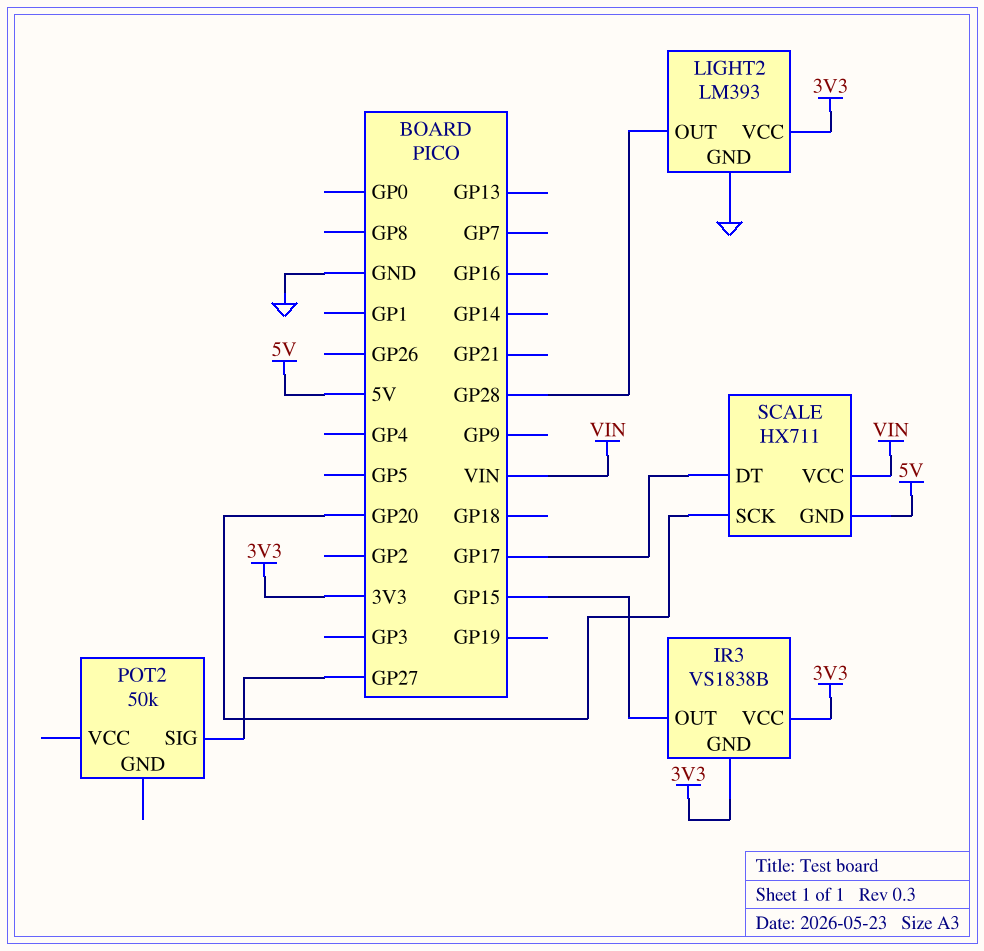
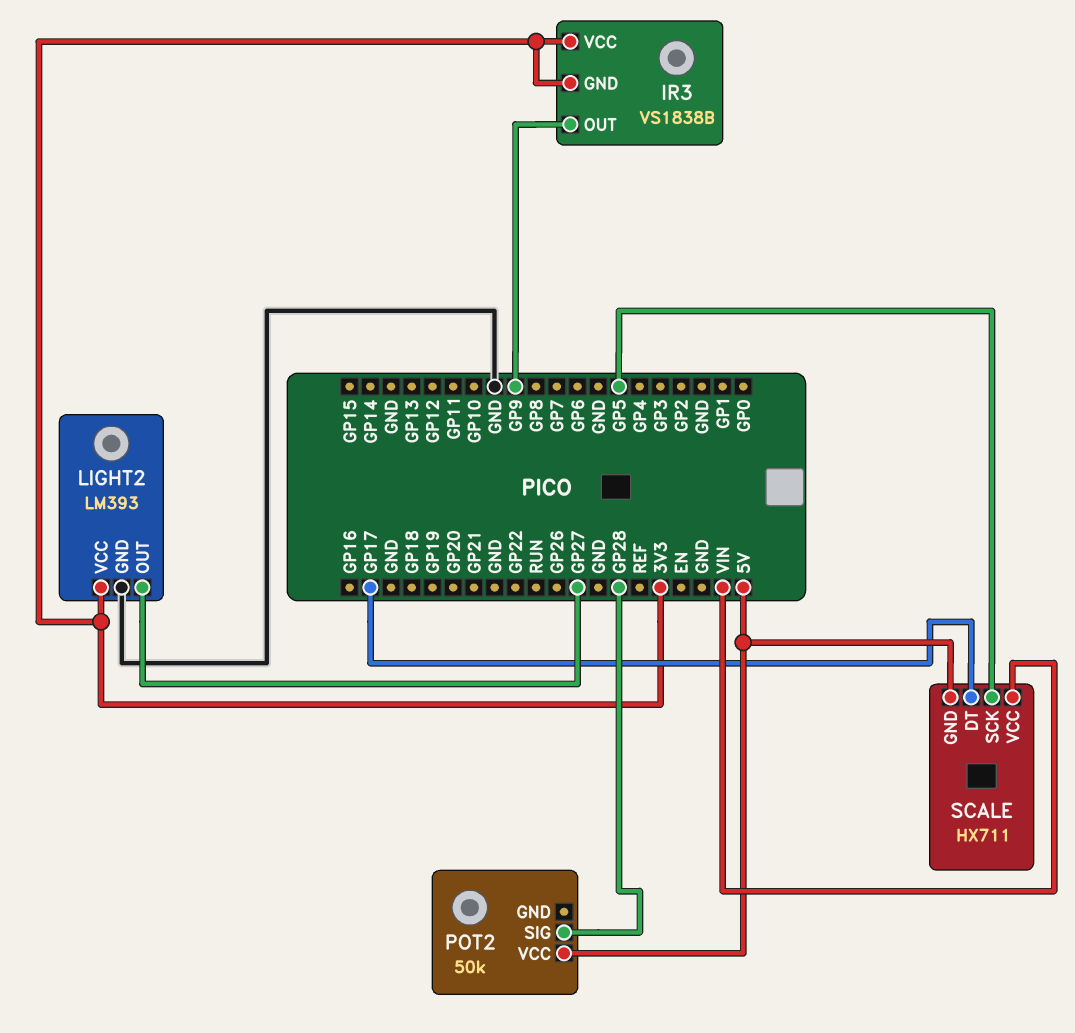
IR3 pin OUT: GP15 -> GP9
LIGHT2 pin OUT: GP28 -> GP27
POT2 pin SIG: GP27 -> GP28
POT2 pin VCC: none -> 5V
SCALE pin SCK: GP20 -> GP5

